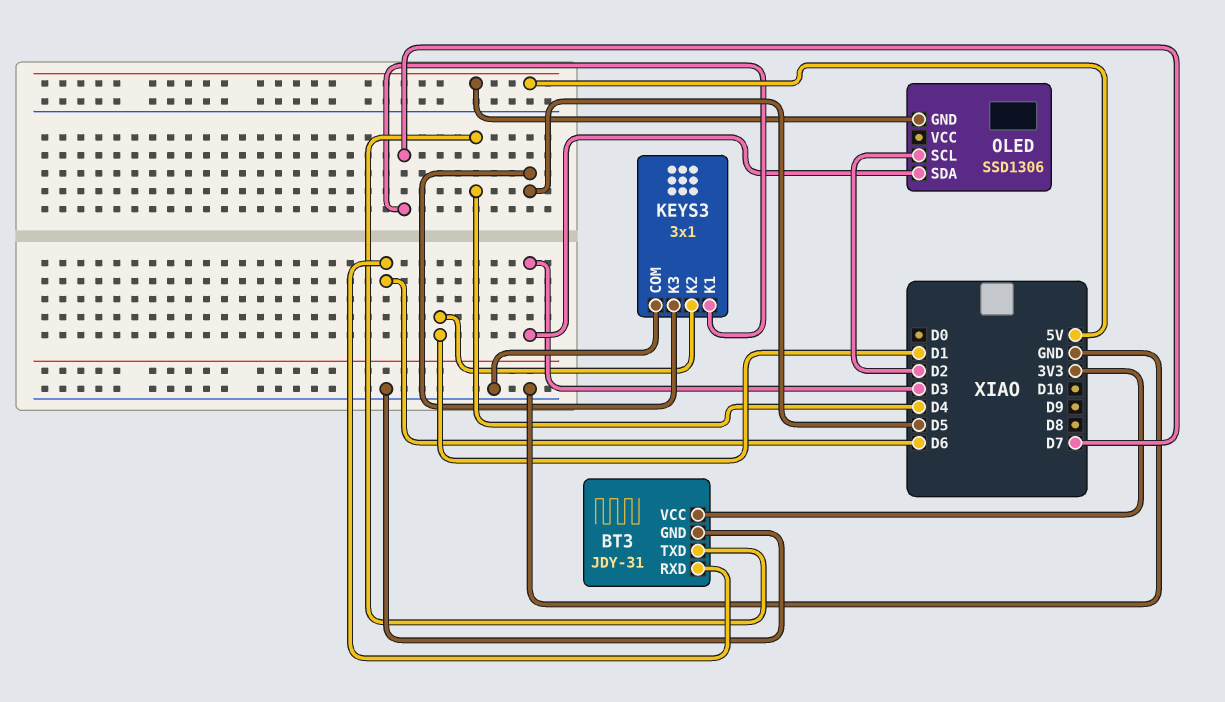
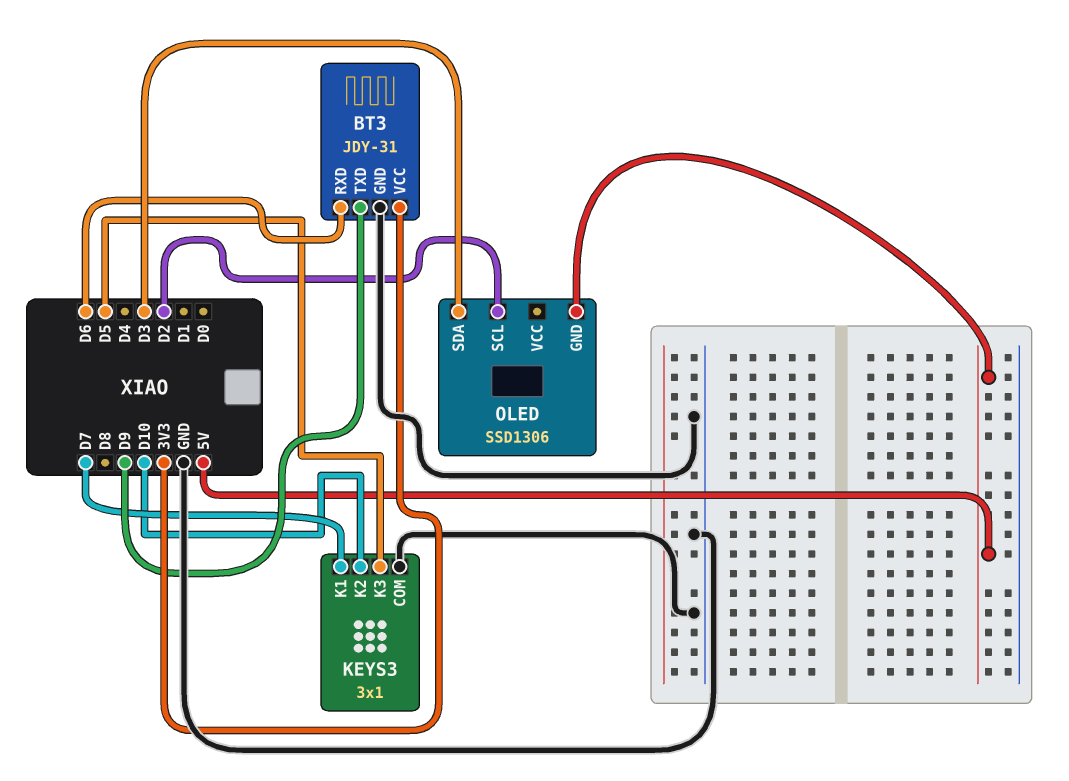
BT3 pin TXD: D4 -> D9
KEYS3 pin K2: D1 -> D10

